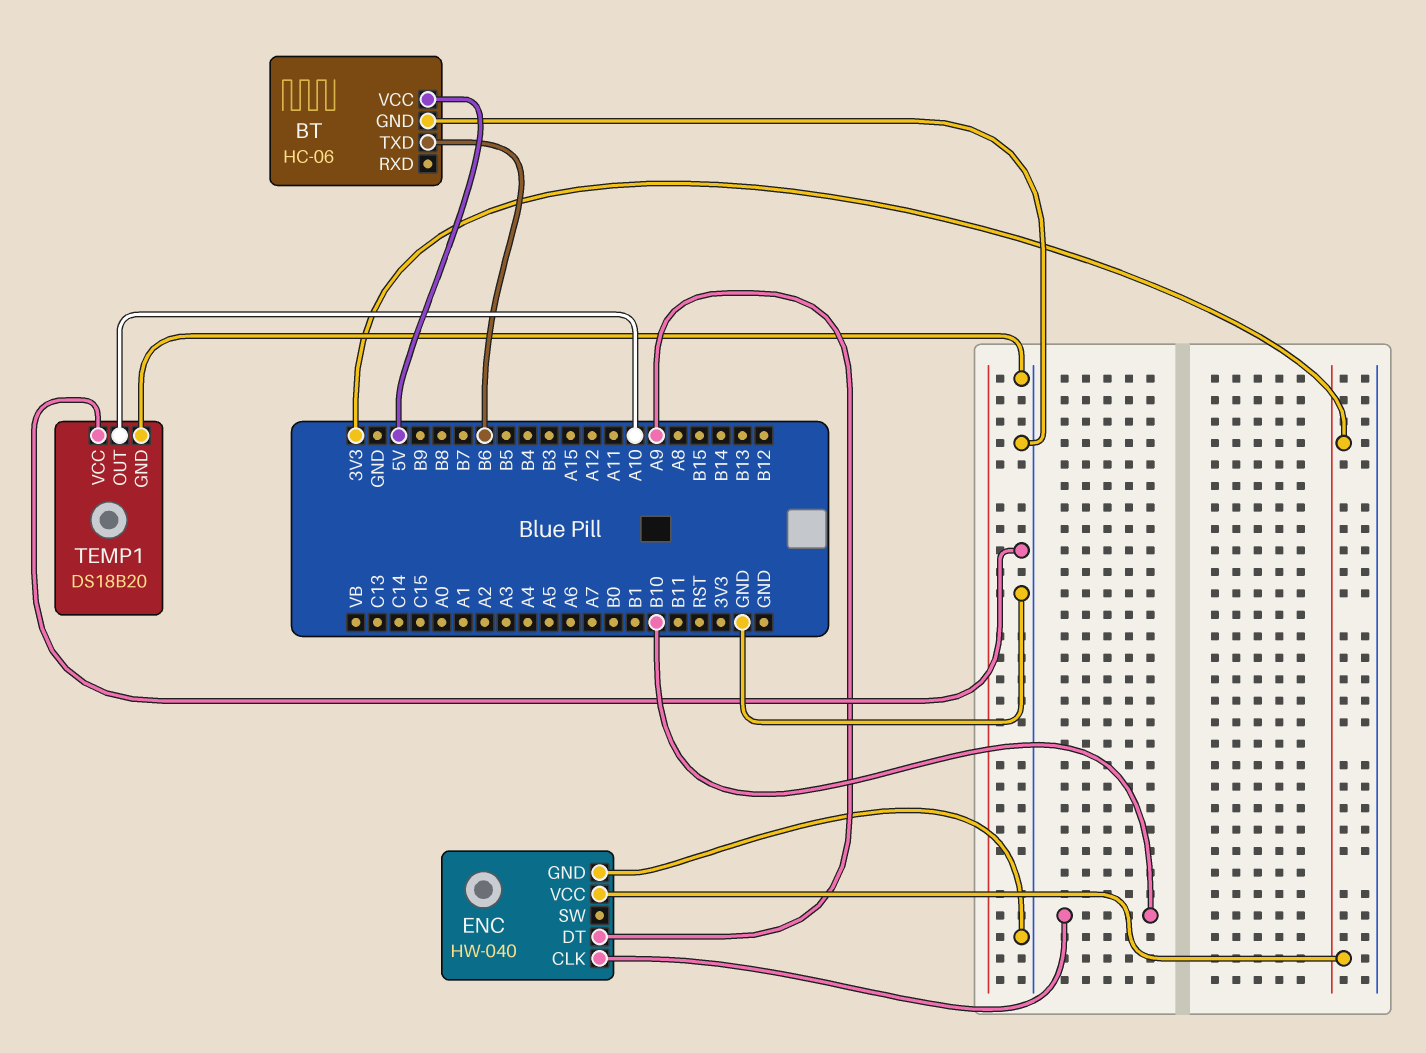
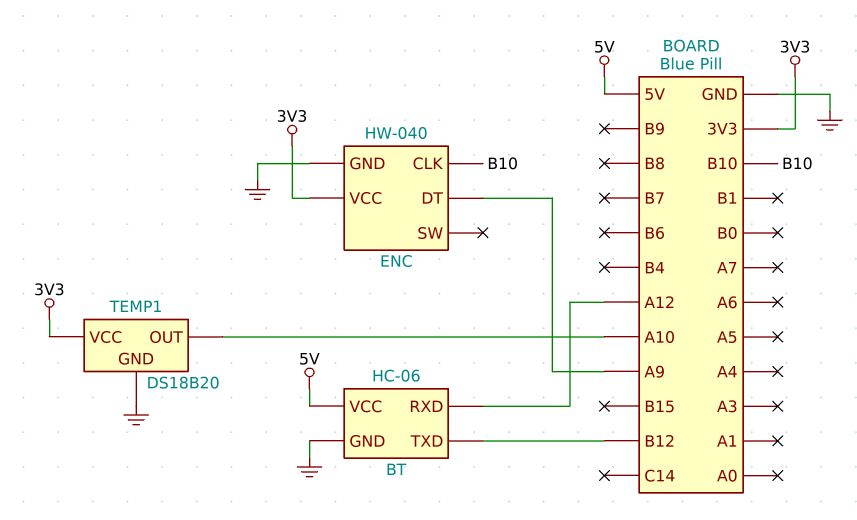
BT pin RXD: none -> A12
BT pin TXD: B6 -> B12
TEMP1 pin VCC: GND -> 3V3

